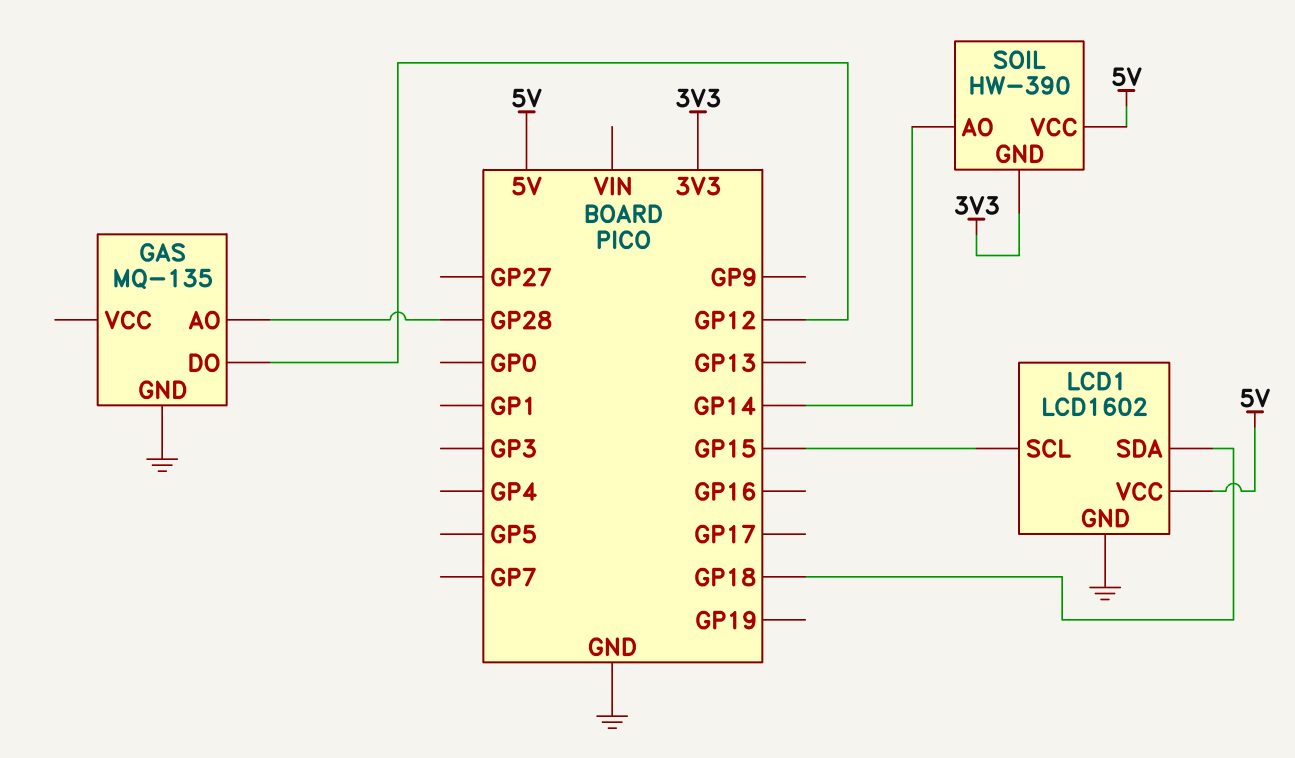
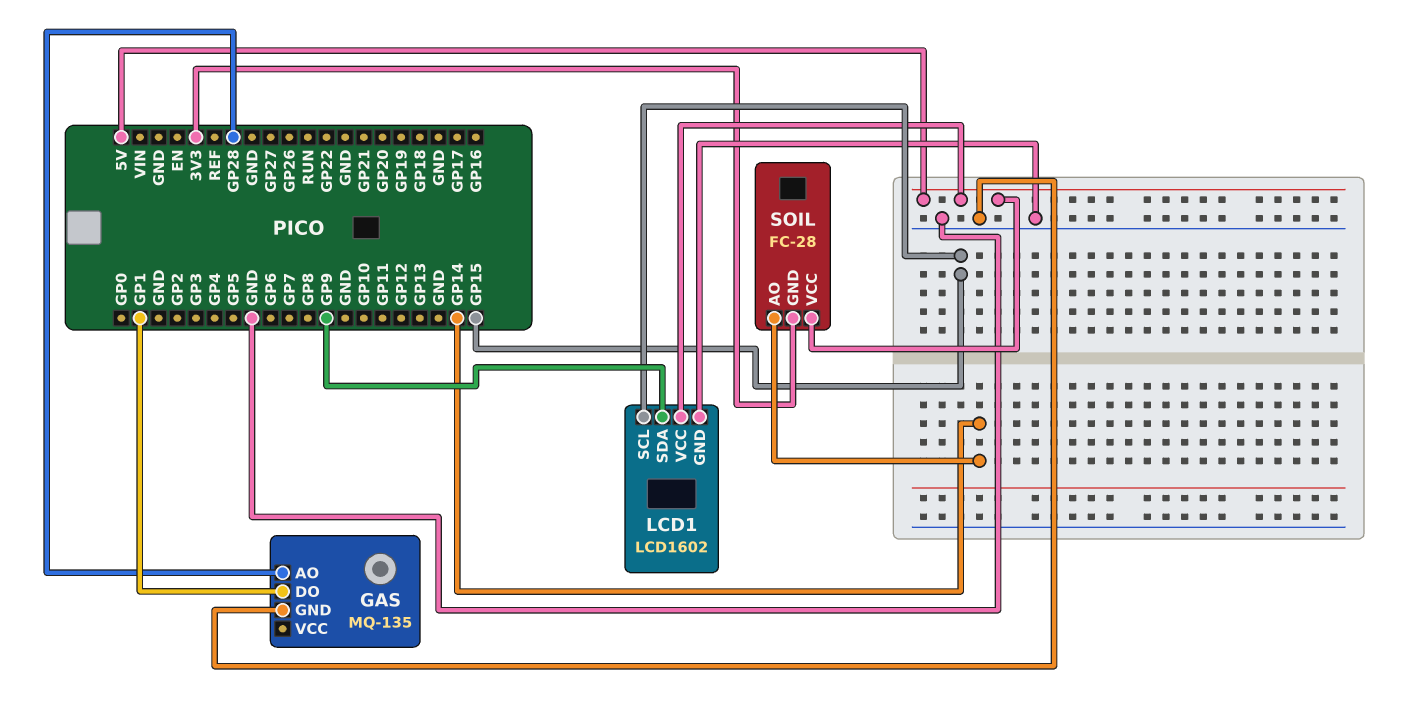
GAS pin DO: GP12 -> GP1
LCD1 pin SDA: GP18 -> GP9
SOIL: HW-390 -> FC-28

